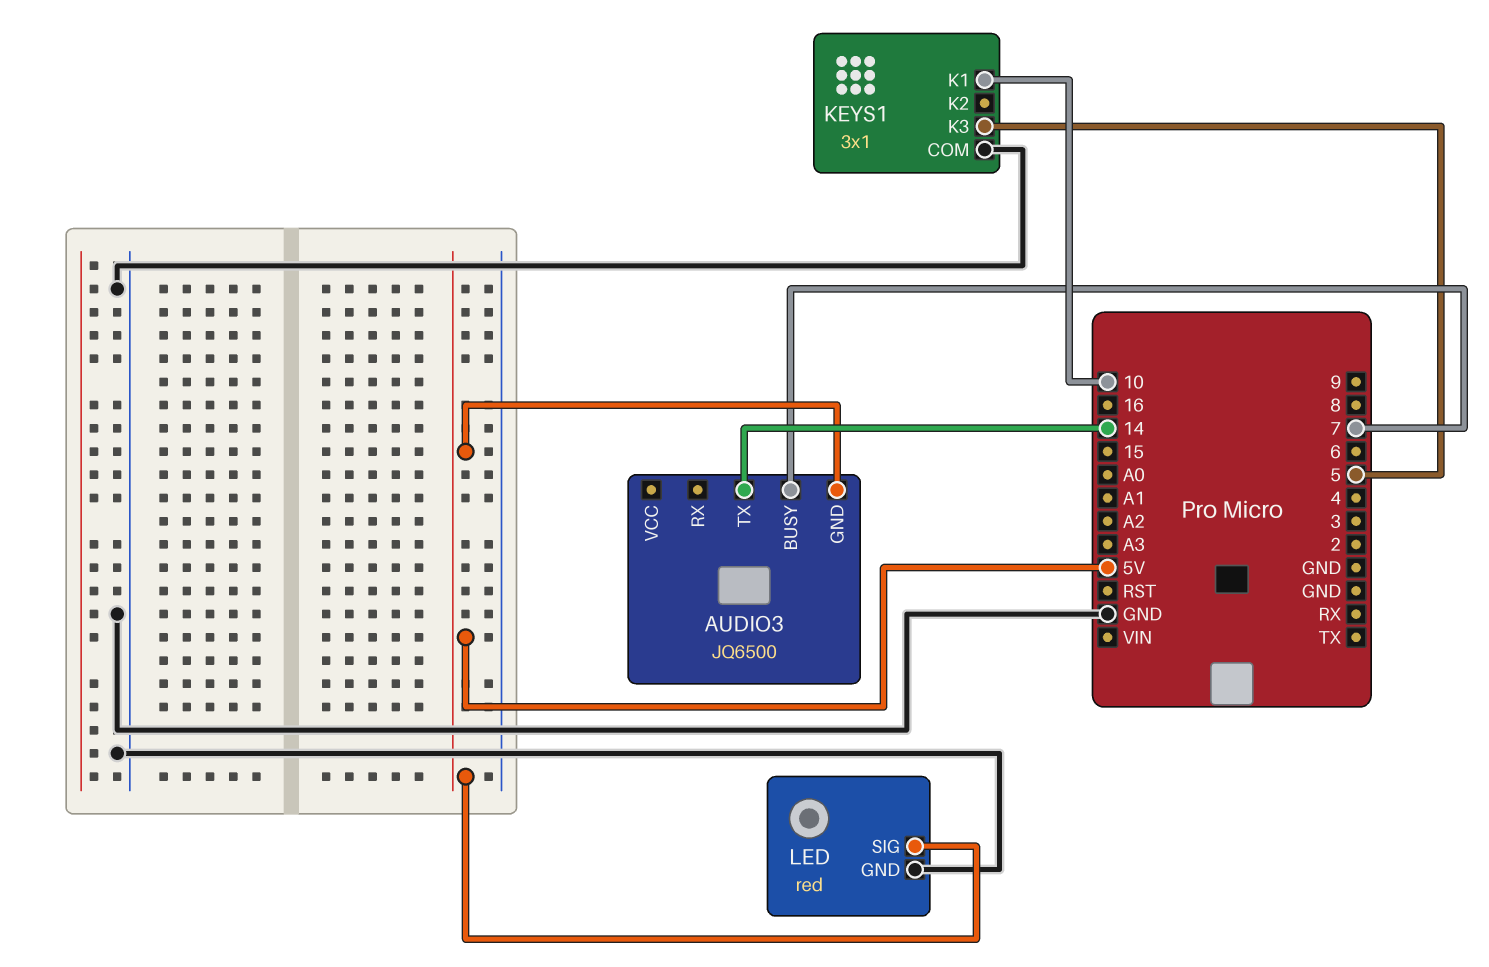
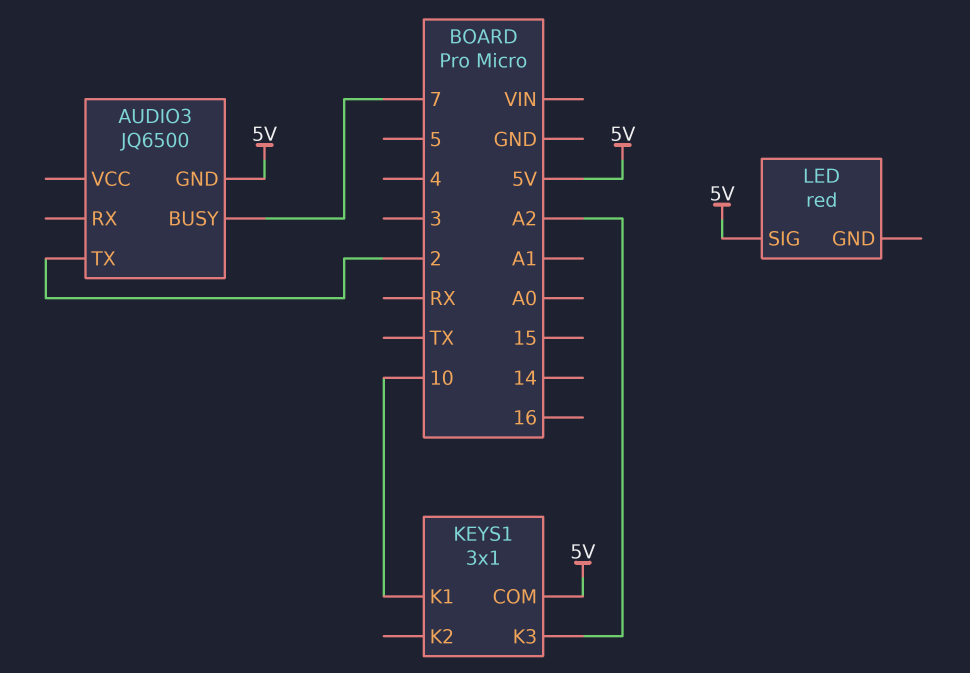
AUDIO3 pin TX: 14 -> 2
KEYS1 pin COM: GND -> 5V
KEYS1 pin K3: 5 -> A2
LED pin GND: GND -> none

